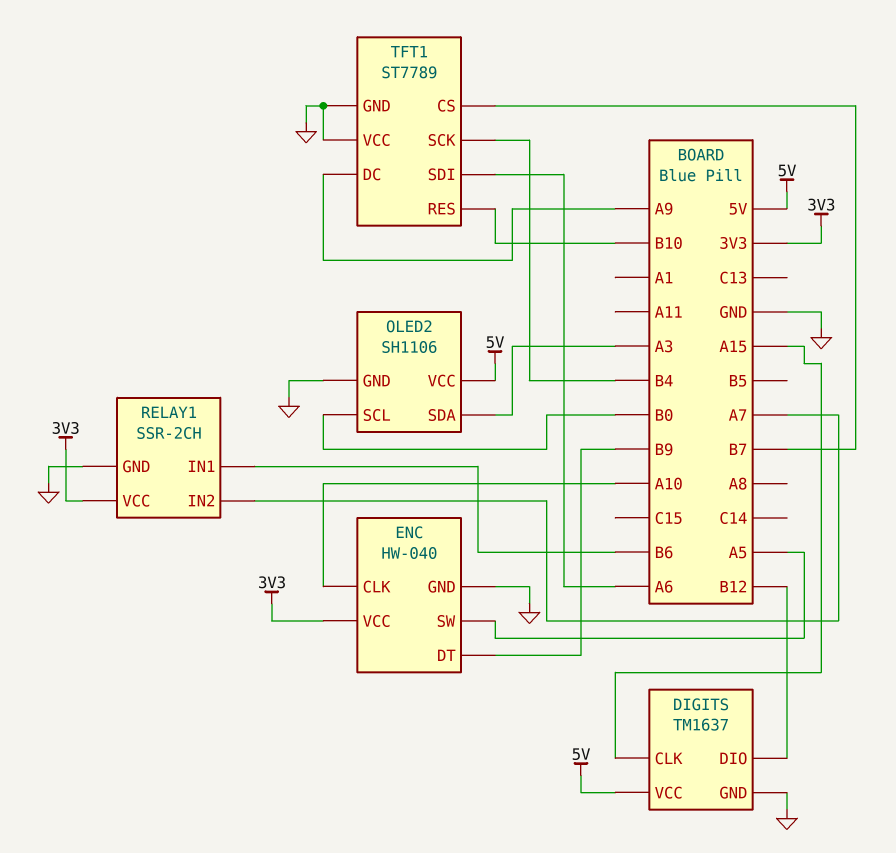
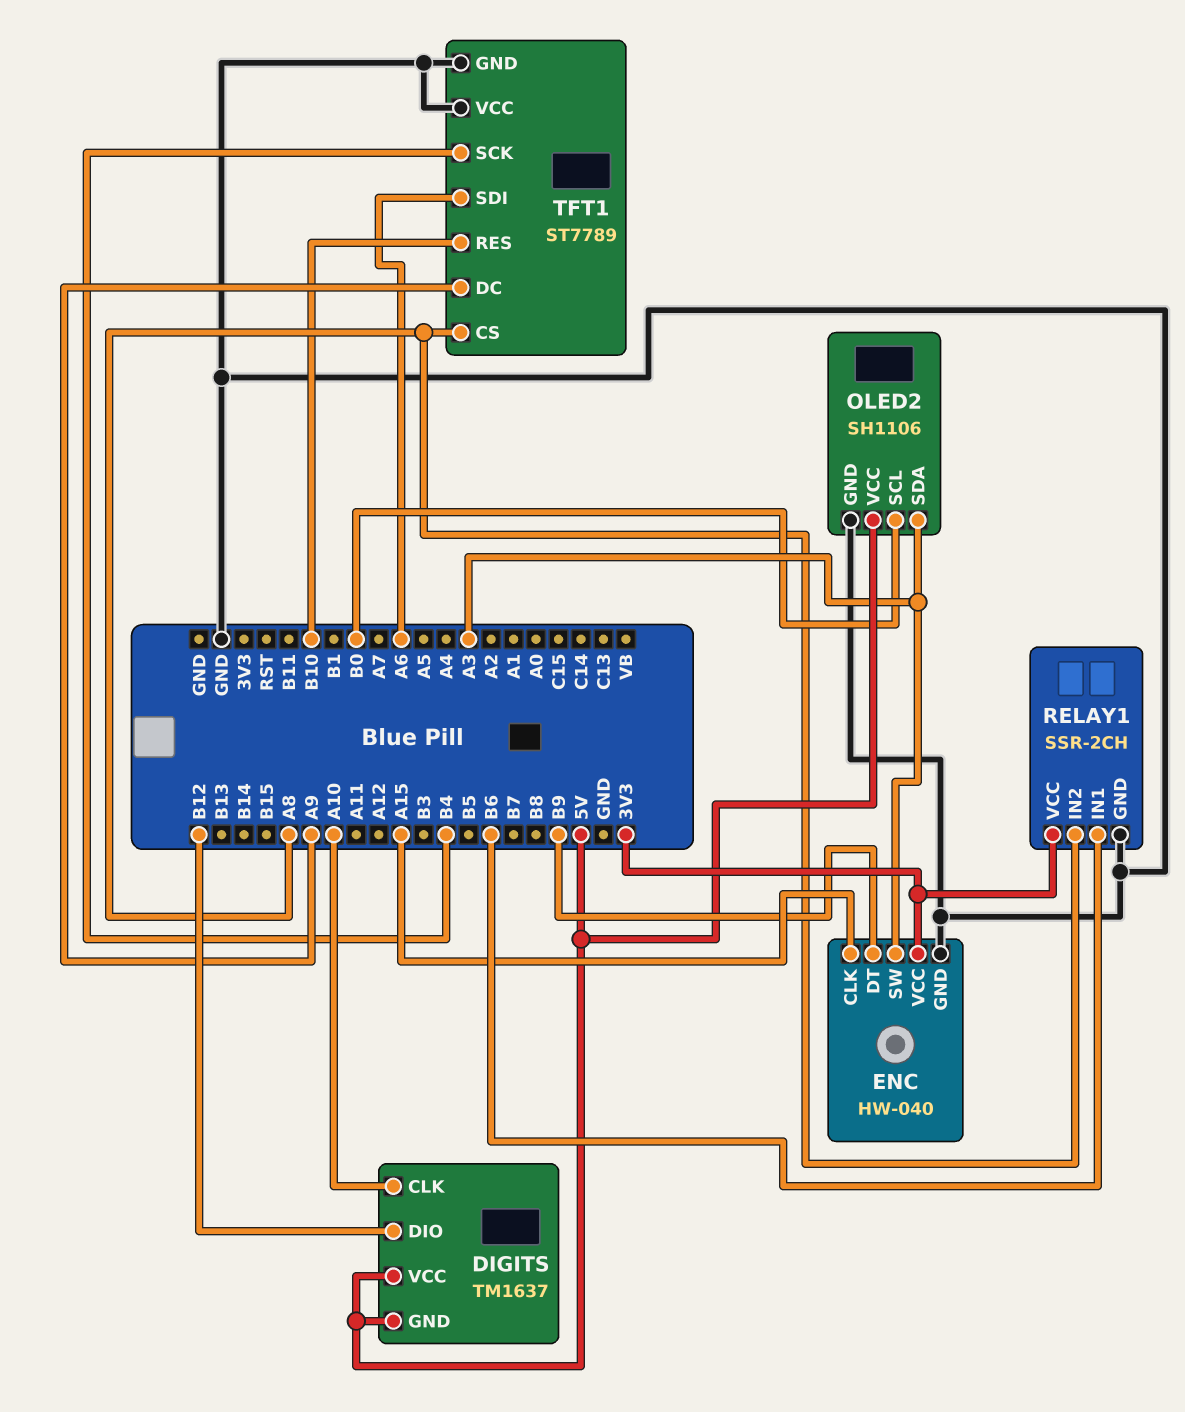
DIGITS pin CLK: A15 -> A10
DIGITS pin GND: GND -> 5V
ENC pin CLK: A10 -> A15
ENC pin SW: A5 -> A3
RELAY1 pin IN2: A7 -> A8
TFT1 pin CS: B7 -> A8

